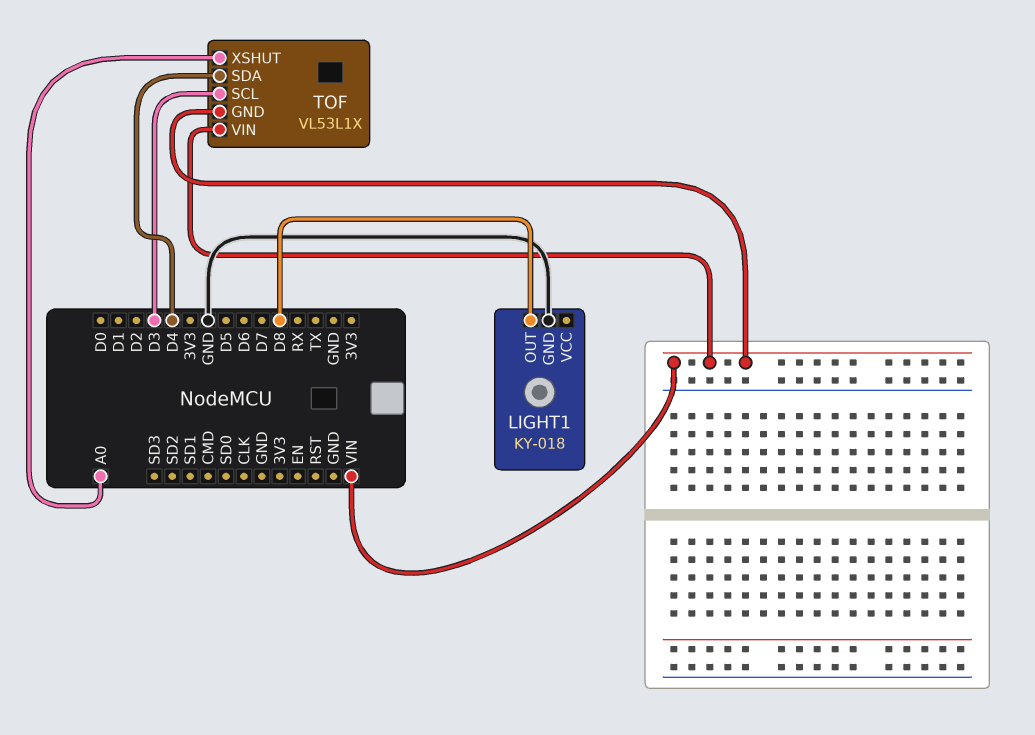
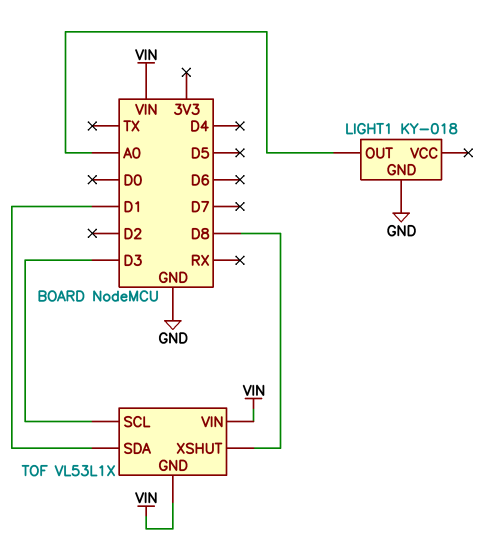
LIGHT1 pin OUT: D8 -> A0
TOF pin SDA: D4 -> D1
TOF pin XSHUT: A0 -> D8

